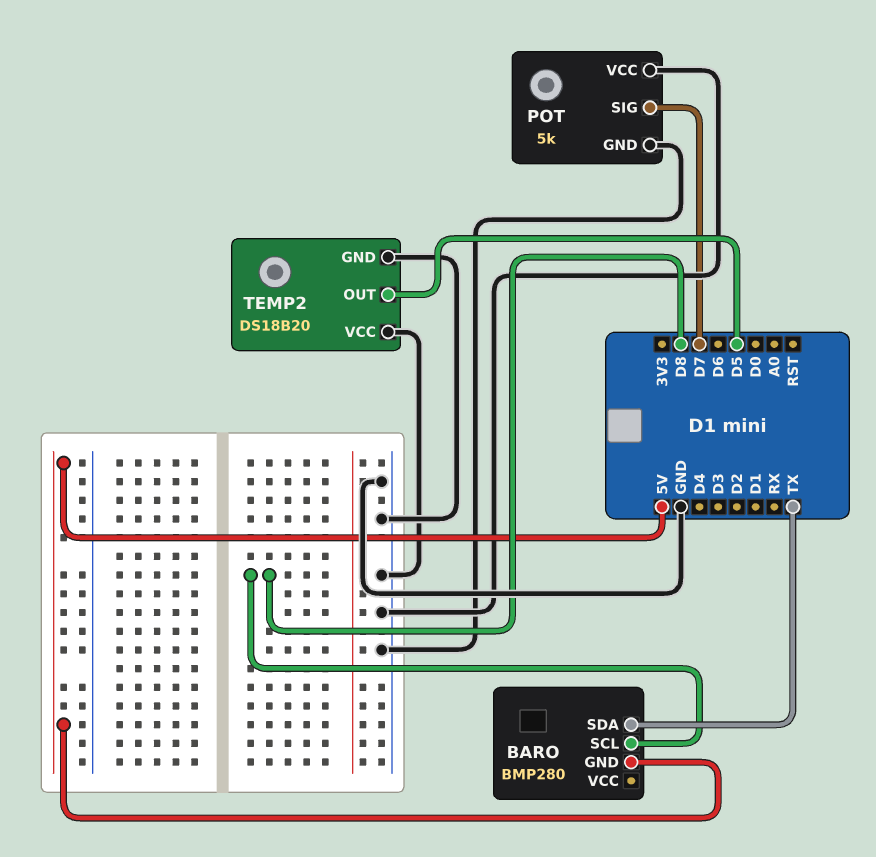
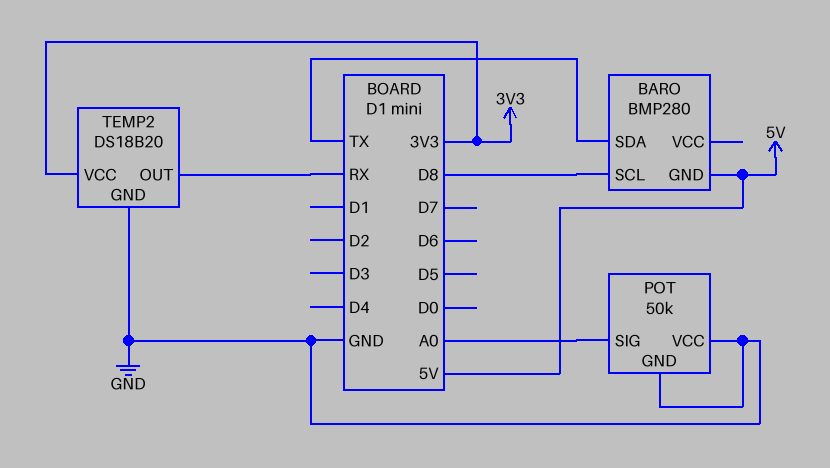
POT: 5k -> 50k
POT pin SIG: D7 -> A0
TEMP2 pin OUT: D5 -> RX
TEMP2 pin VCC: GND -> 3V3

